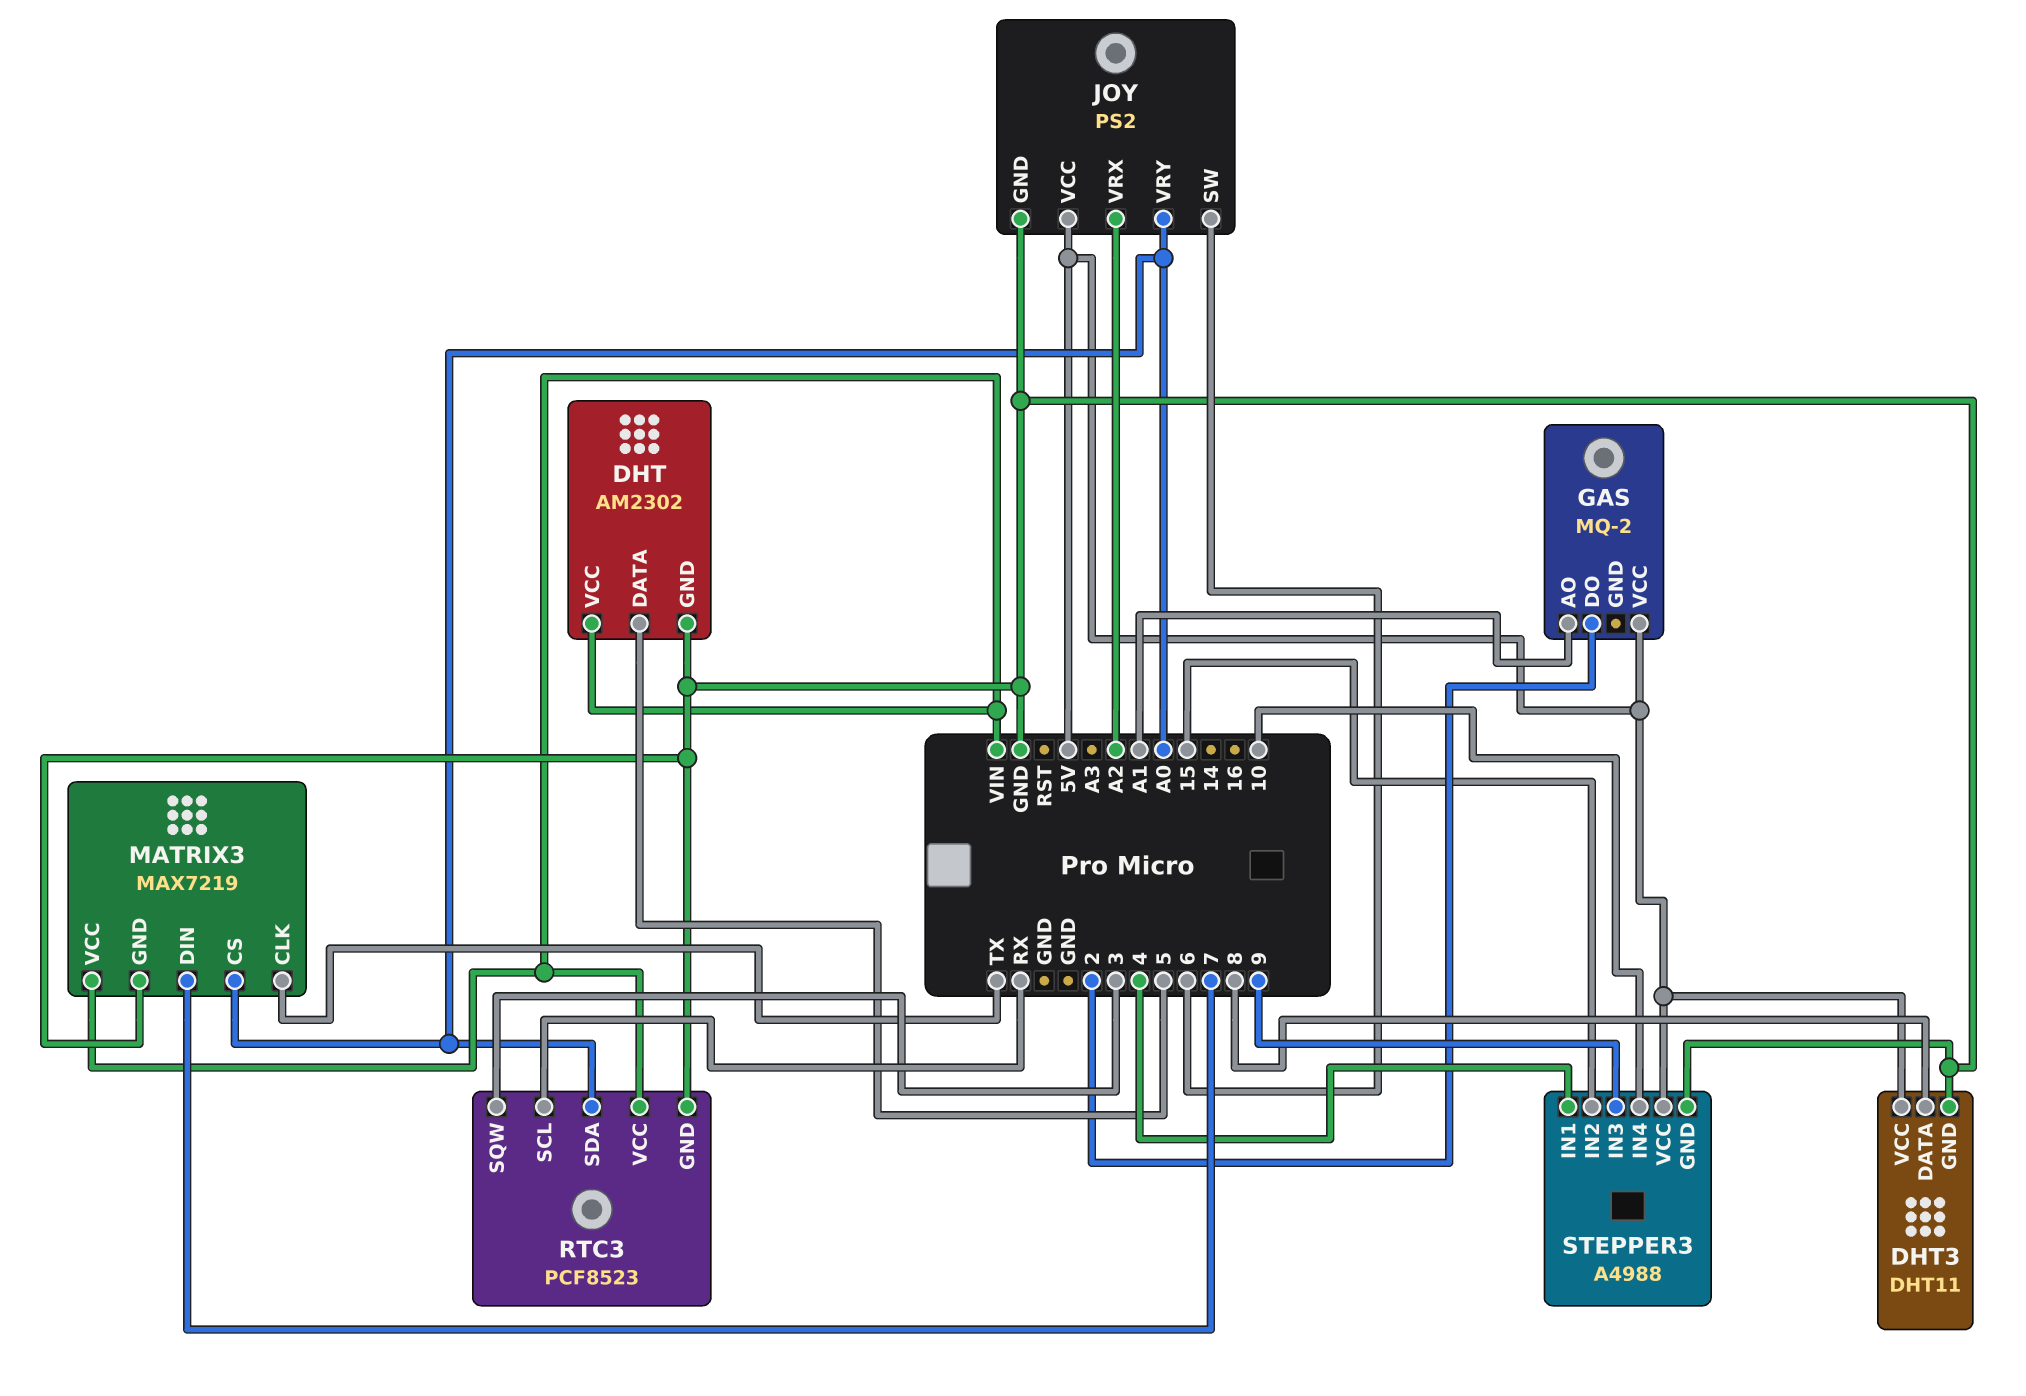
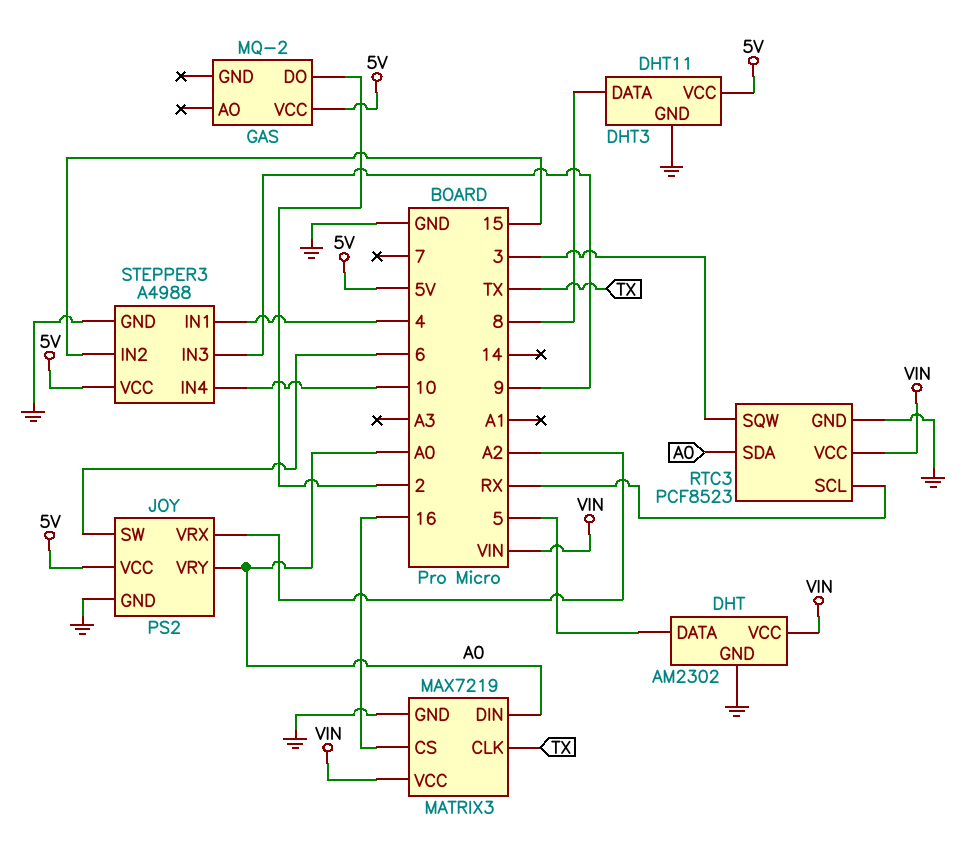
GAS pin AO: A1 -> none
MATRIX3 pin CS: A0 -> 16
MATRIX3 pin DIN: 7 -> A0

